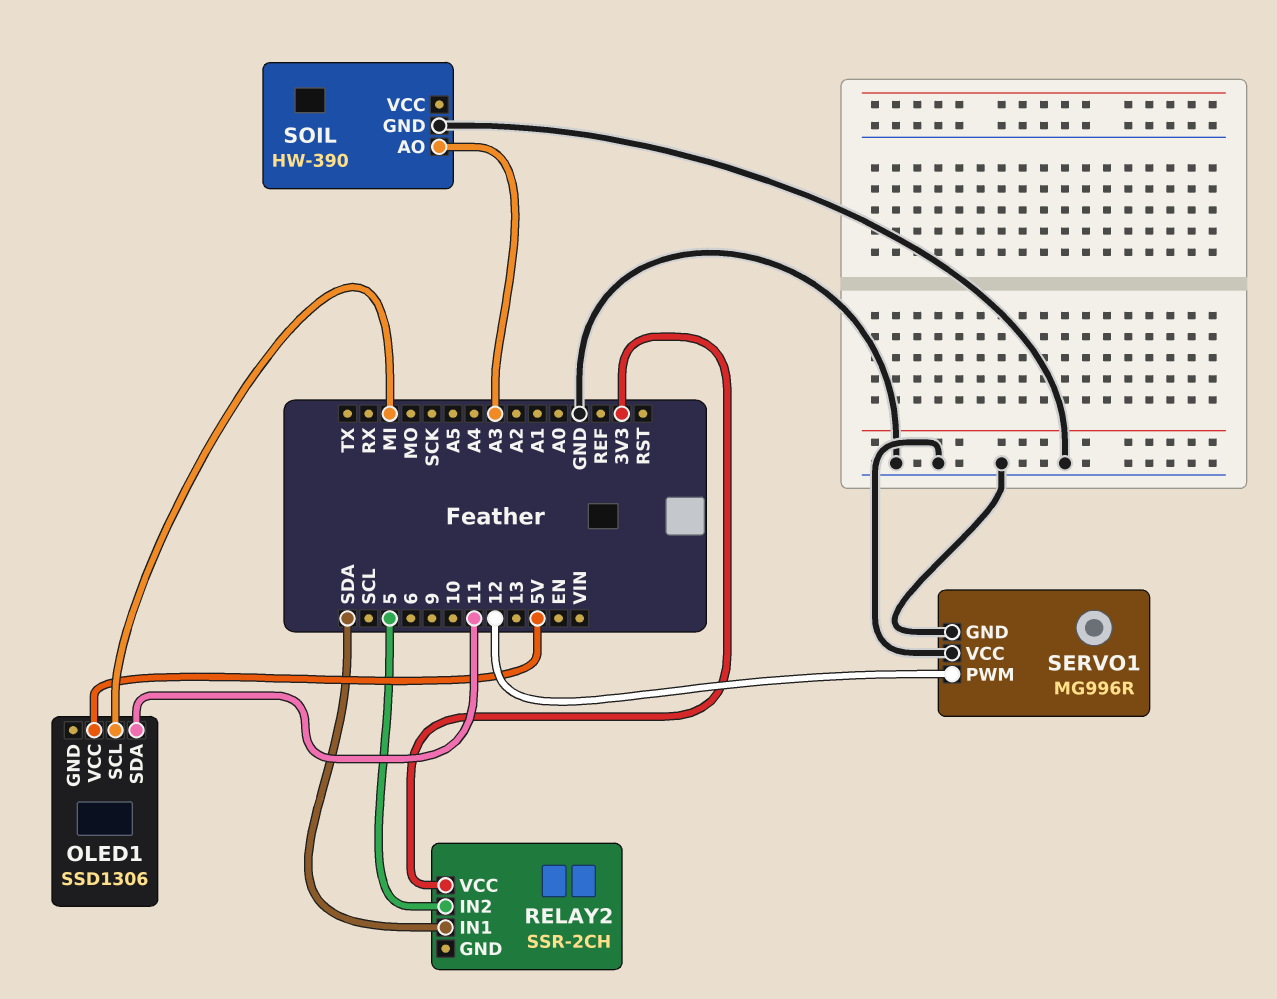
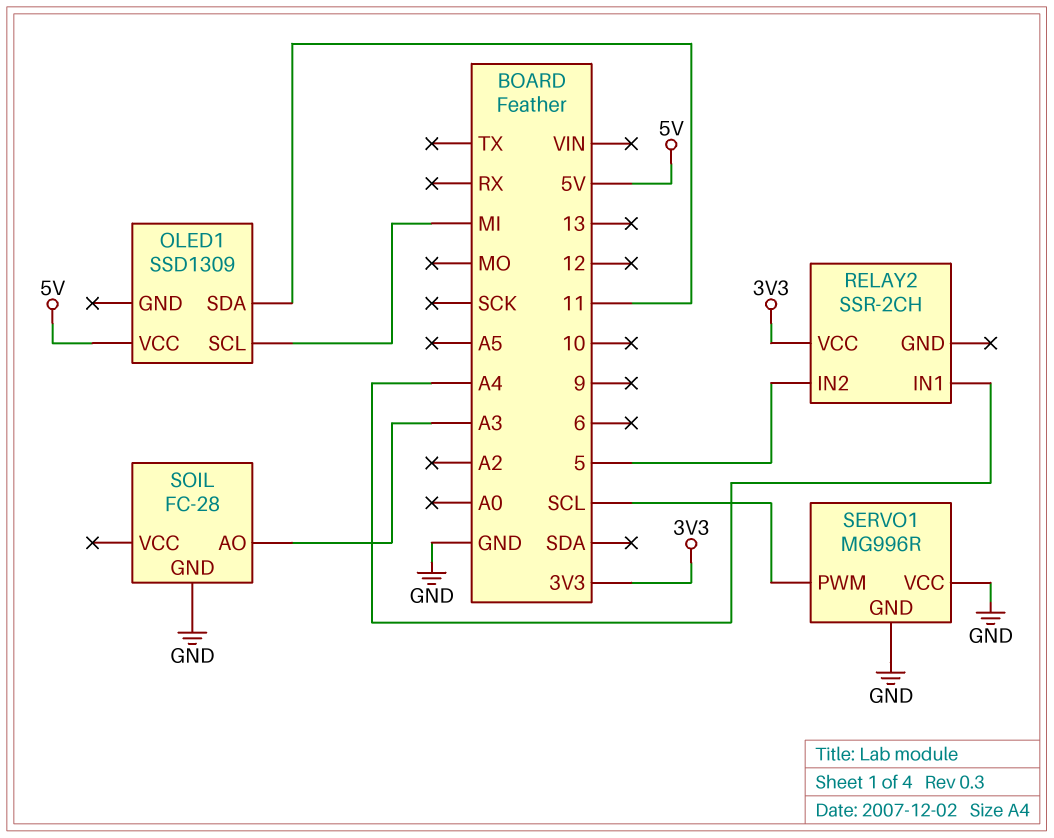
OLED1: SSD1306 -> SSD1309
RELAY2 pin IN1: SDA -> A4
SERVO1 pin PWM: 12 -> SCL
SOIL: HW-390 -> FC-28

